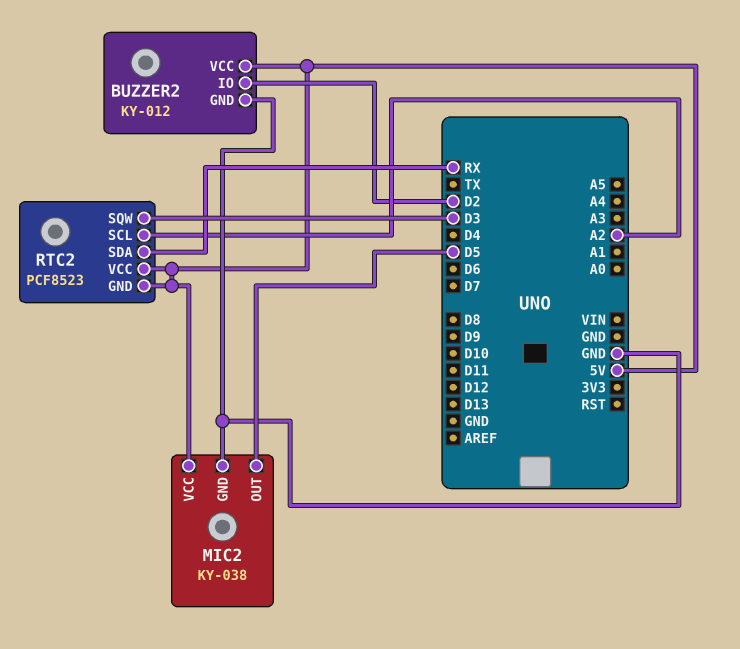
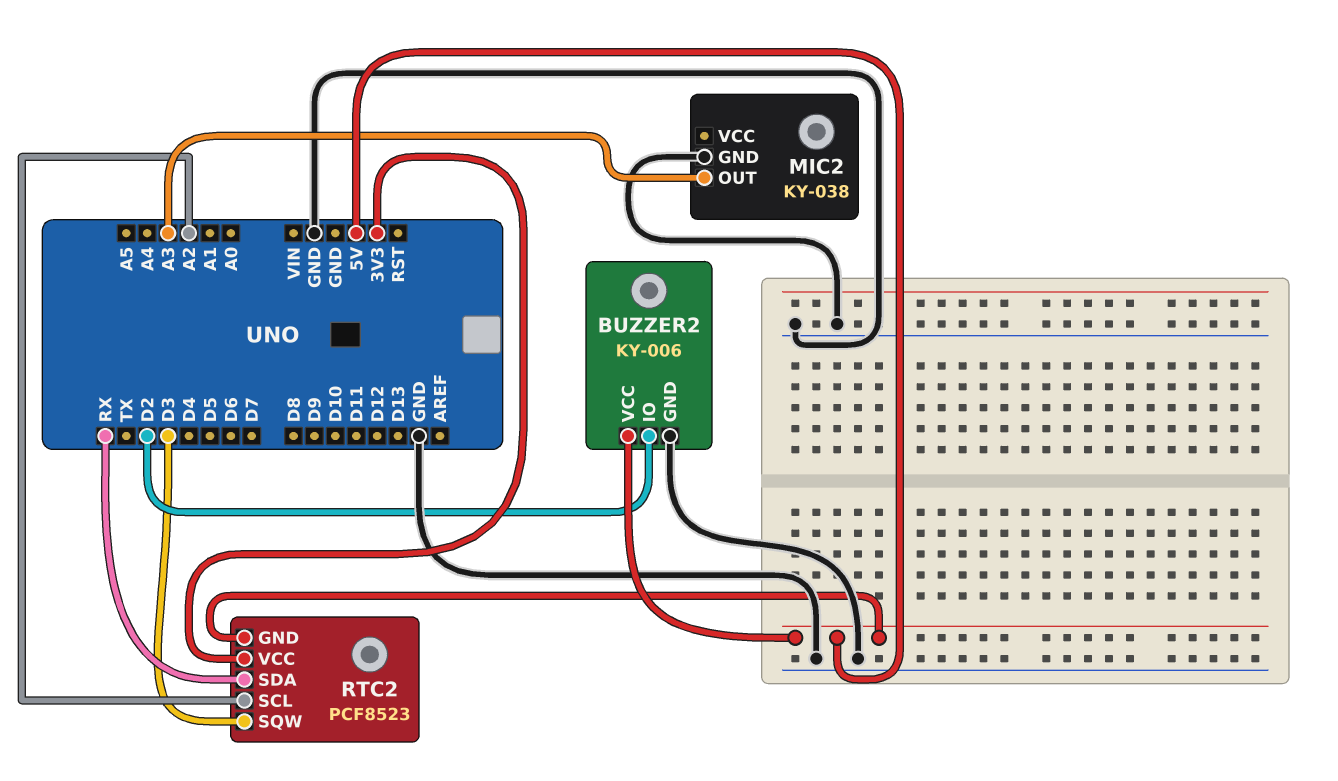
BUZZER2: KY-012 -> KY-006
MIC2 pin OUT: D5 -> A3
MIC2 pin VCC: 5V -> none
RTC2 pin VCC: 5V -> 3V3

